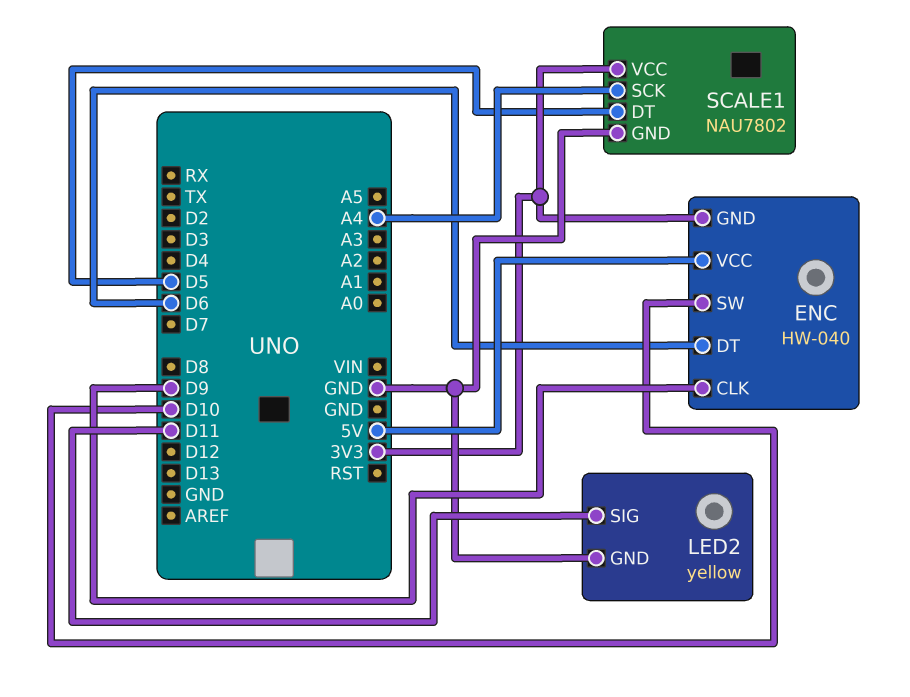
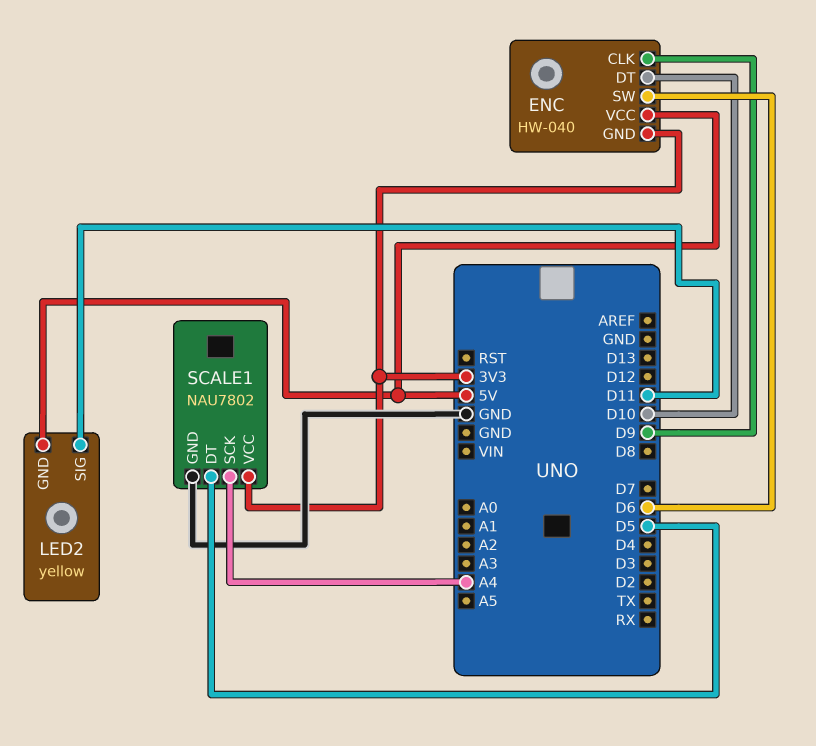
ENC pin DT: D6 -> D10
ENC pin SW: D10 -> D6
LED2 pin GND: GND -> 5V

